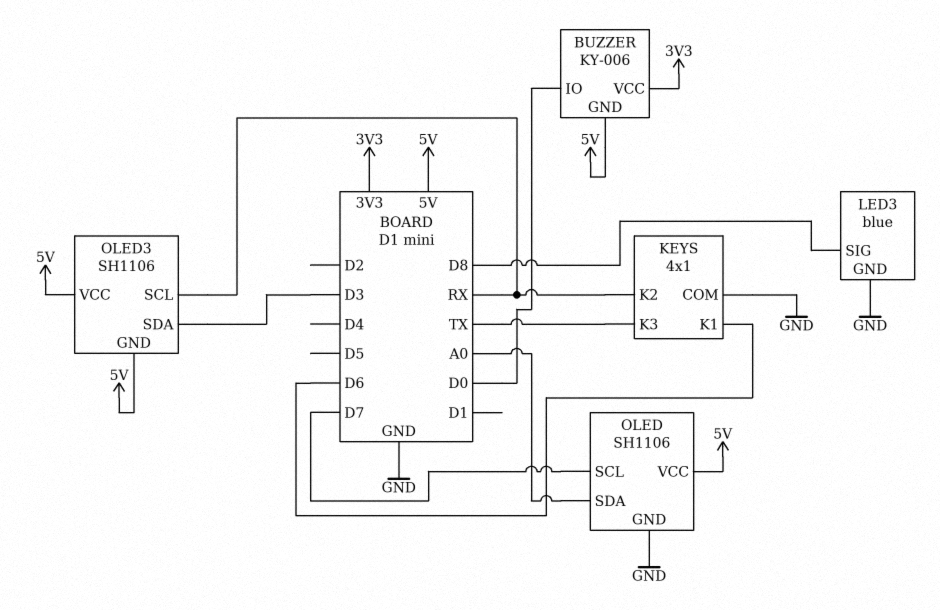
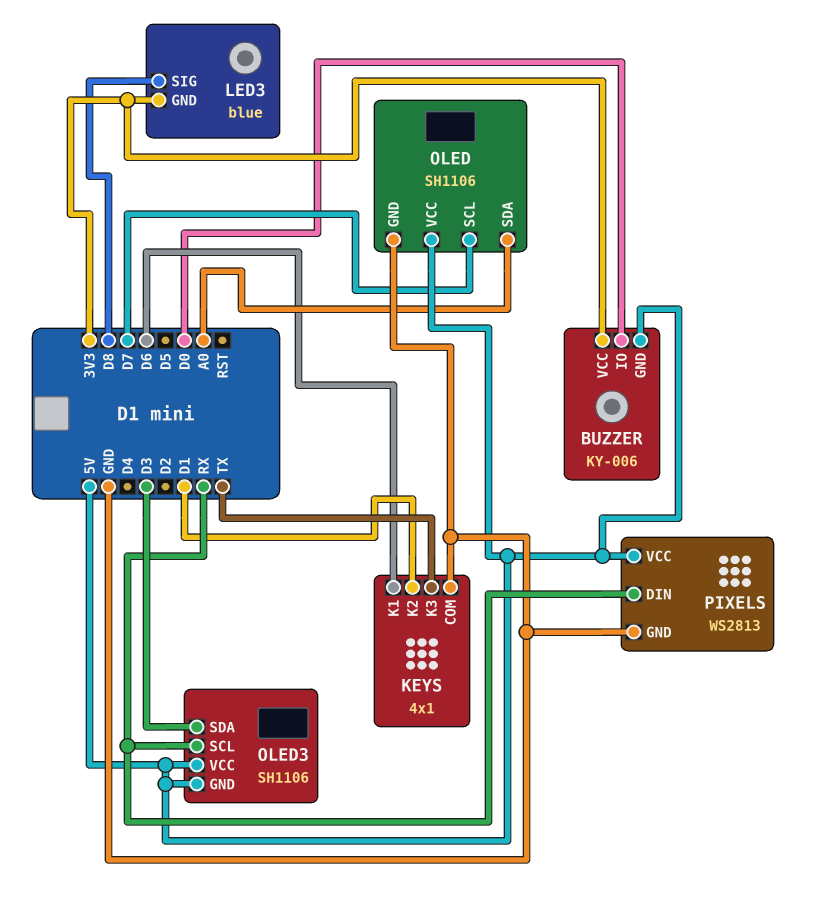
KEYS pin K2: RX -> D1
LED3 pin GND: GND -> 3V3
PIXELS: none -> WS2813
PIXELS pin DIN: none -> RX
PIXELS pin GND: none -> GND
PIXELS pin VCC: none -> 5V

